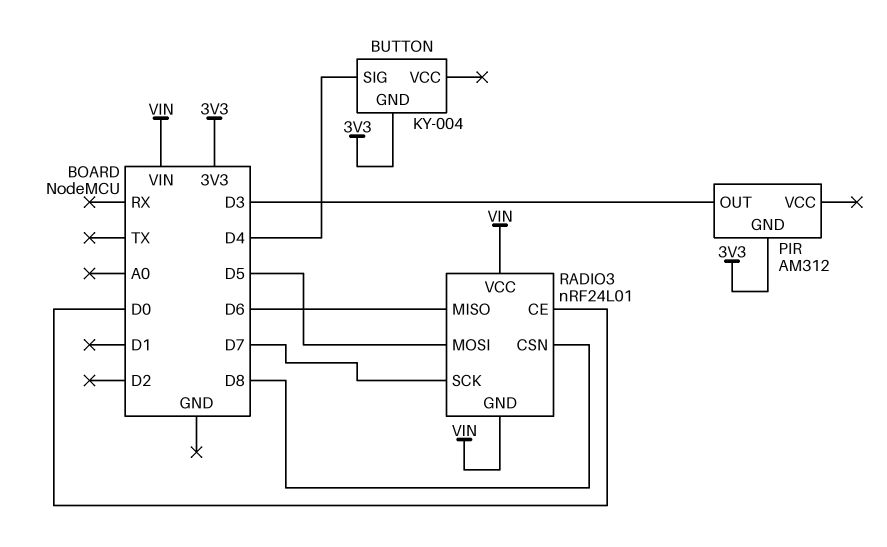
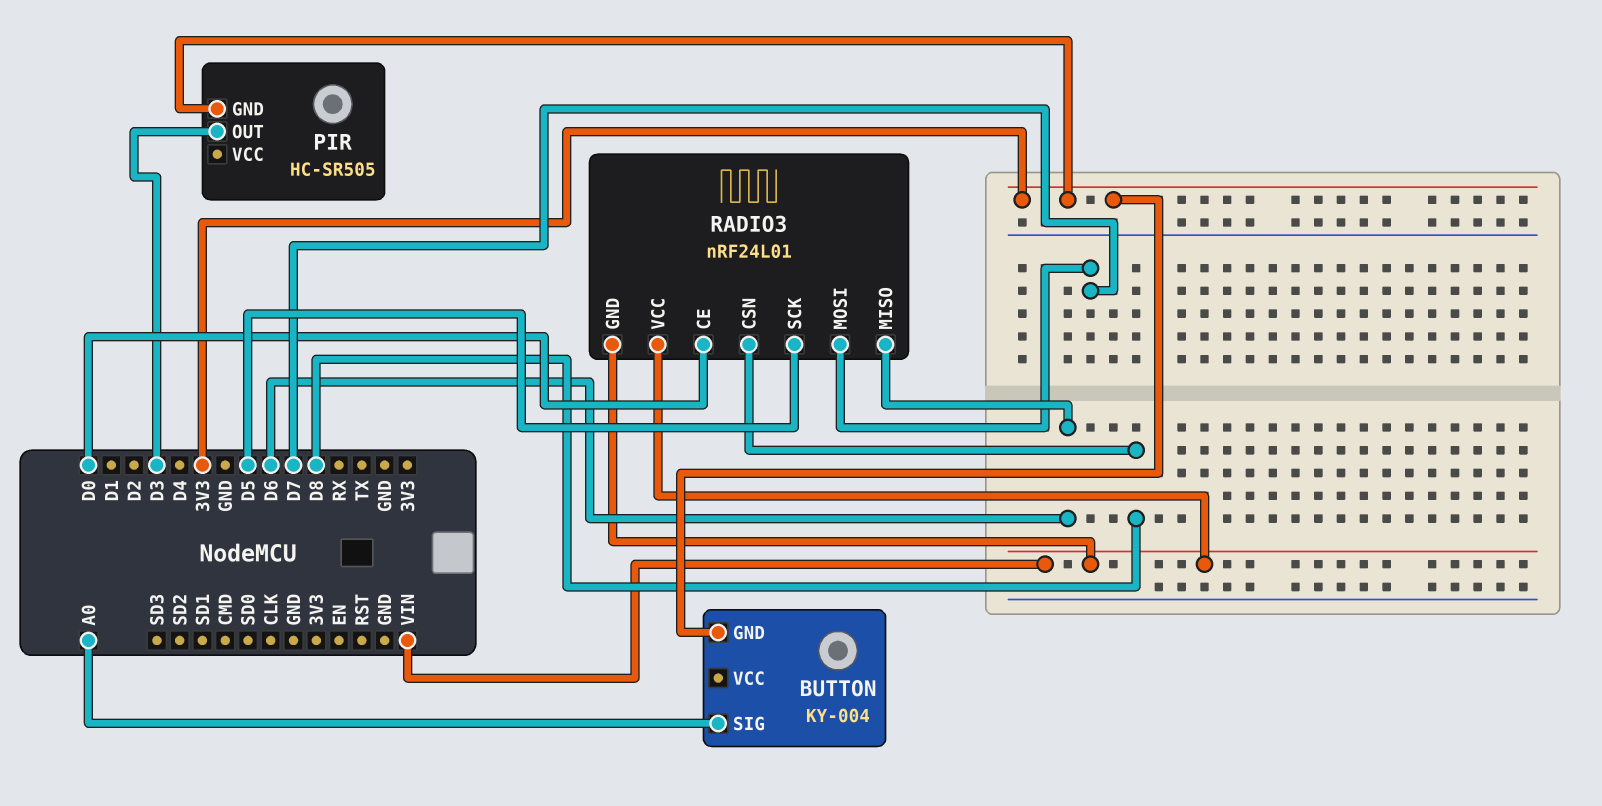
BUTTON pin SIG: D4 -> A0
PIR: AM312 -> HC-SR505
RADIO3 pin MOSI: D5 -> D7
RADIO3 pin SCK: D7 -> D5

